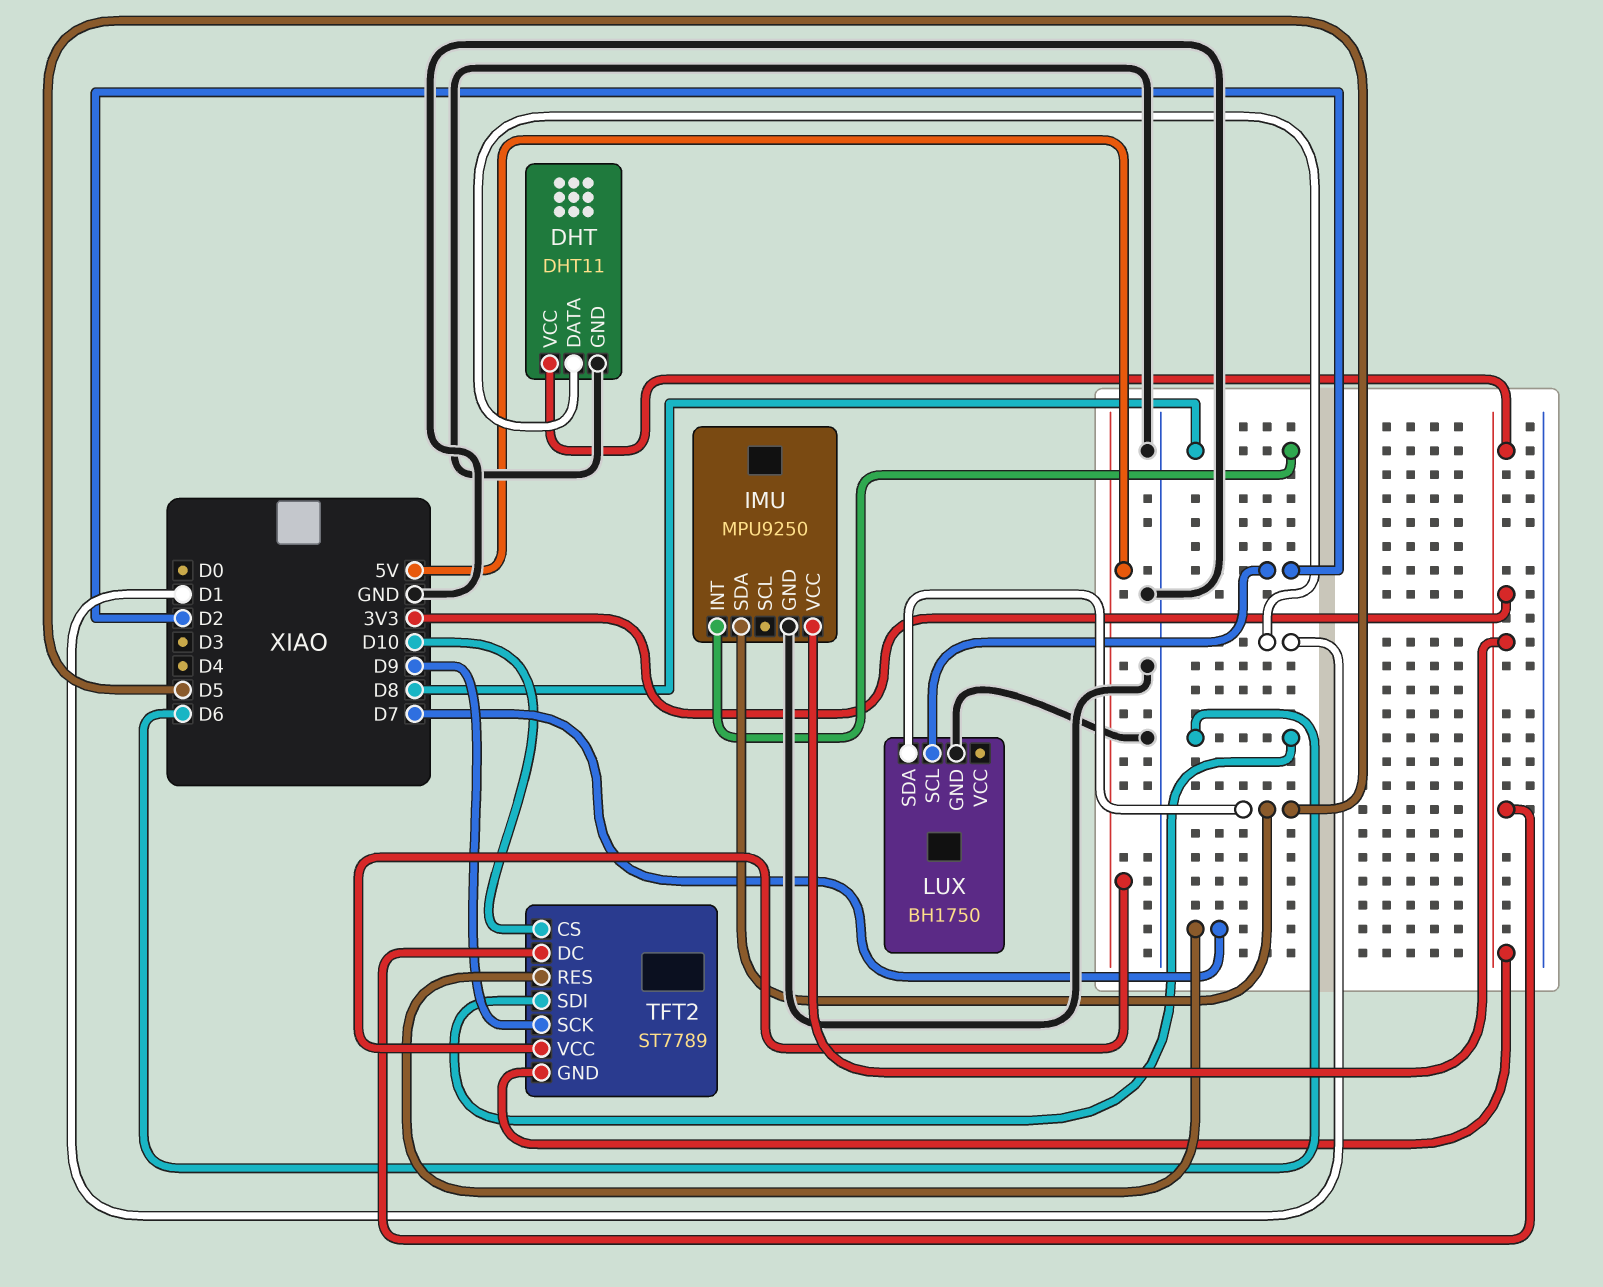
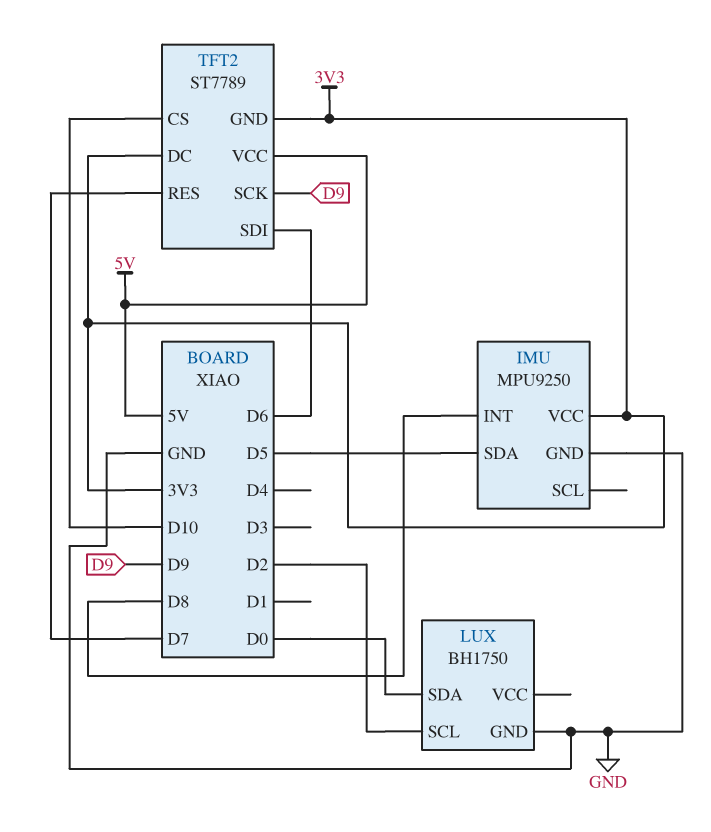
DHT: DHT11 -> none
DHT pin DATA: D1 -> none
DHT pin GND: GND -> none
DHT pin VCC: 3V3 -> none
LUX pin SDA: D5 -> D0

